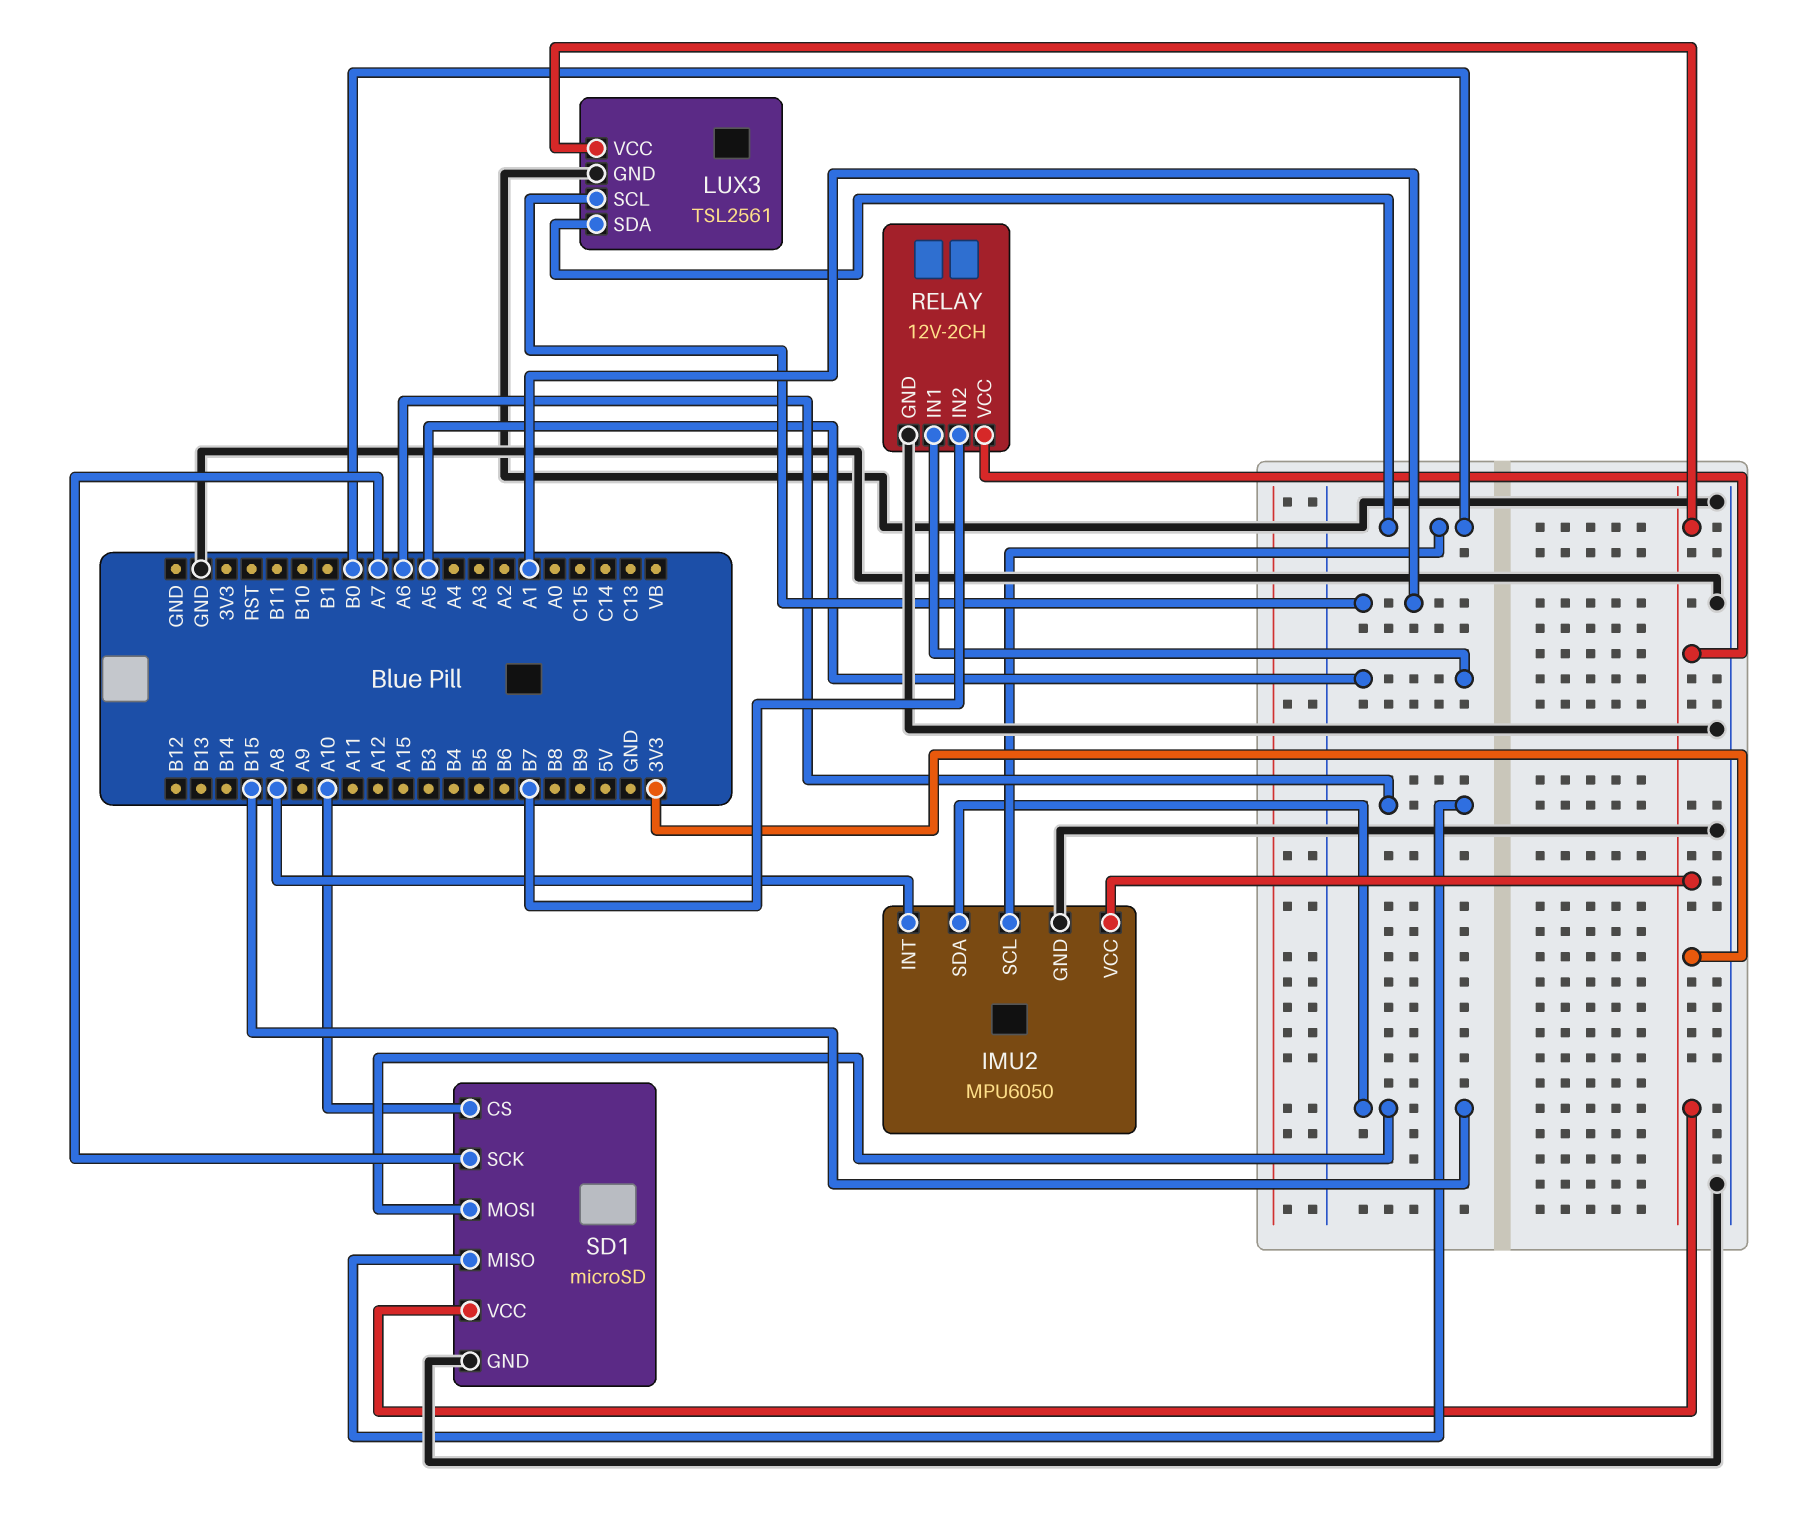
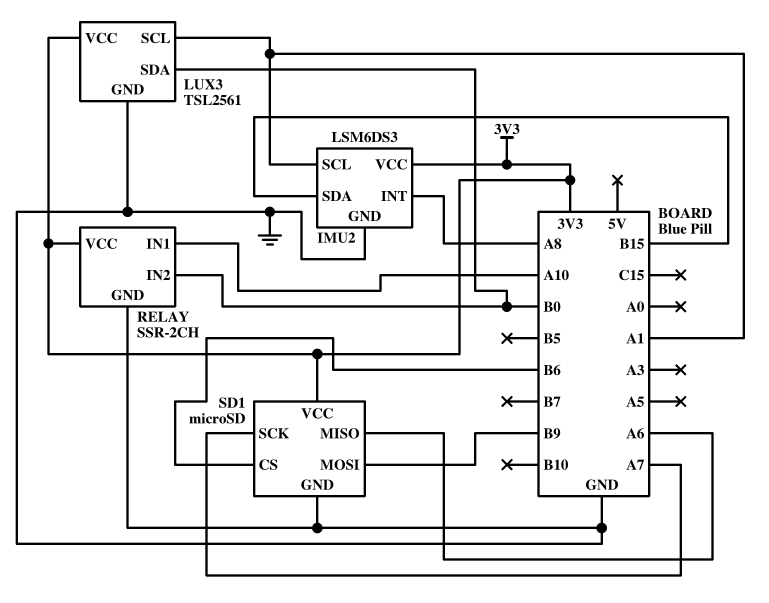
IMU2: MPU6050 -> LSM6DS3
IMU2 pin SCL: B0 -> A1
RELAY: 12V-2CH -> SSR-2CH
RELAY pin IN1: A5 -> A10
RELAY pin IN2: B7 -> B0
SD1 pin CS: A10 -> B6
SD1 pin MOSI: B15 -> B9

